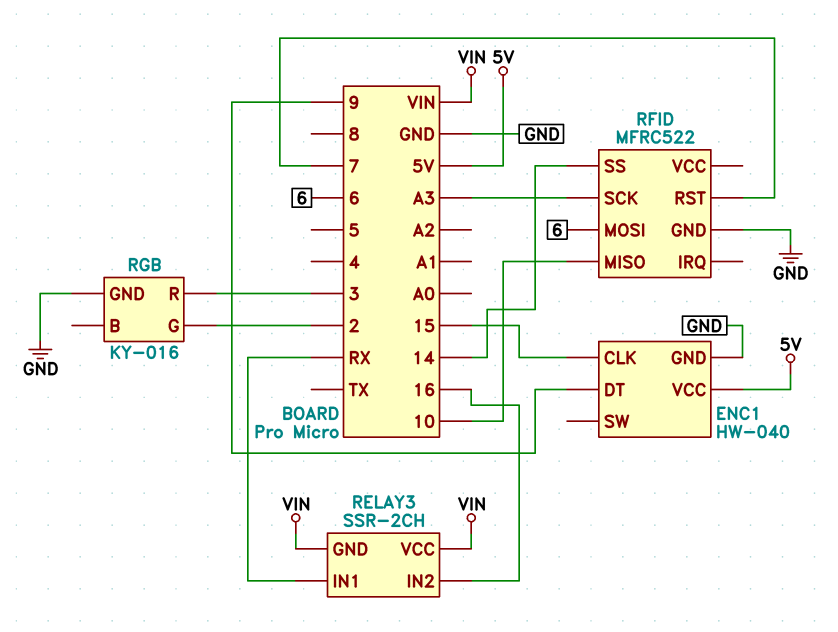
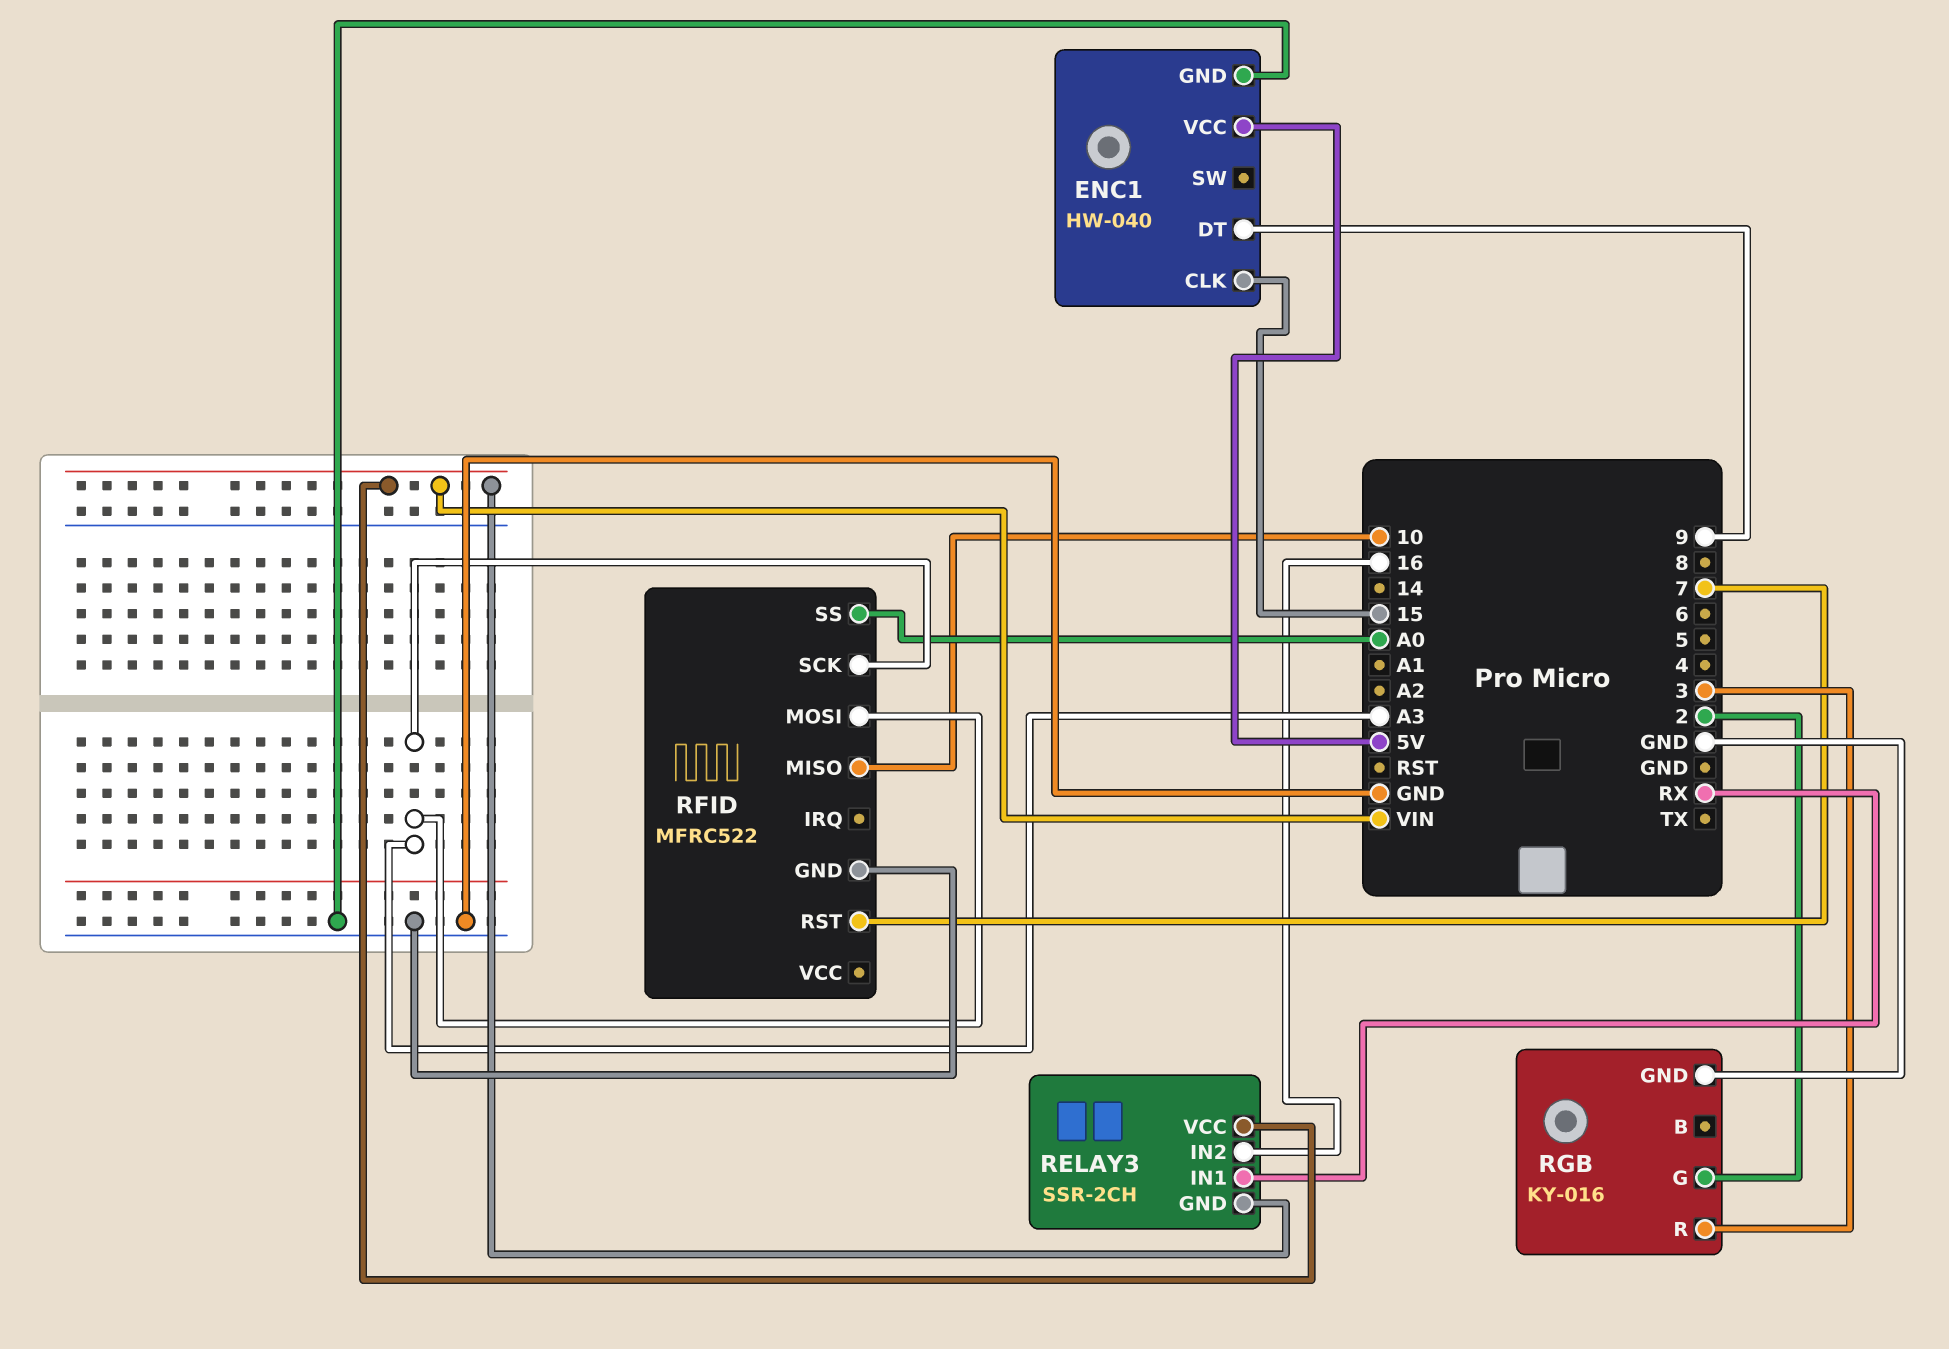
RFID pin MOSI: 6 -> A3
RFID pin SS: 14 -> A0

